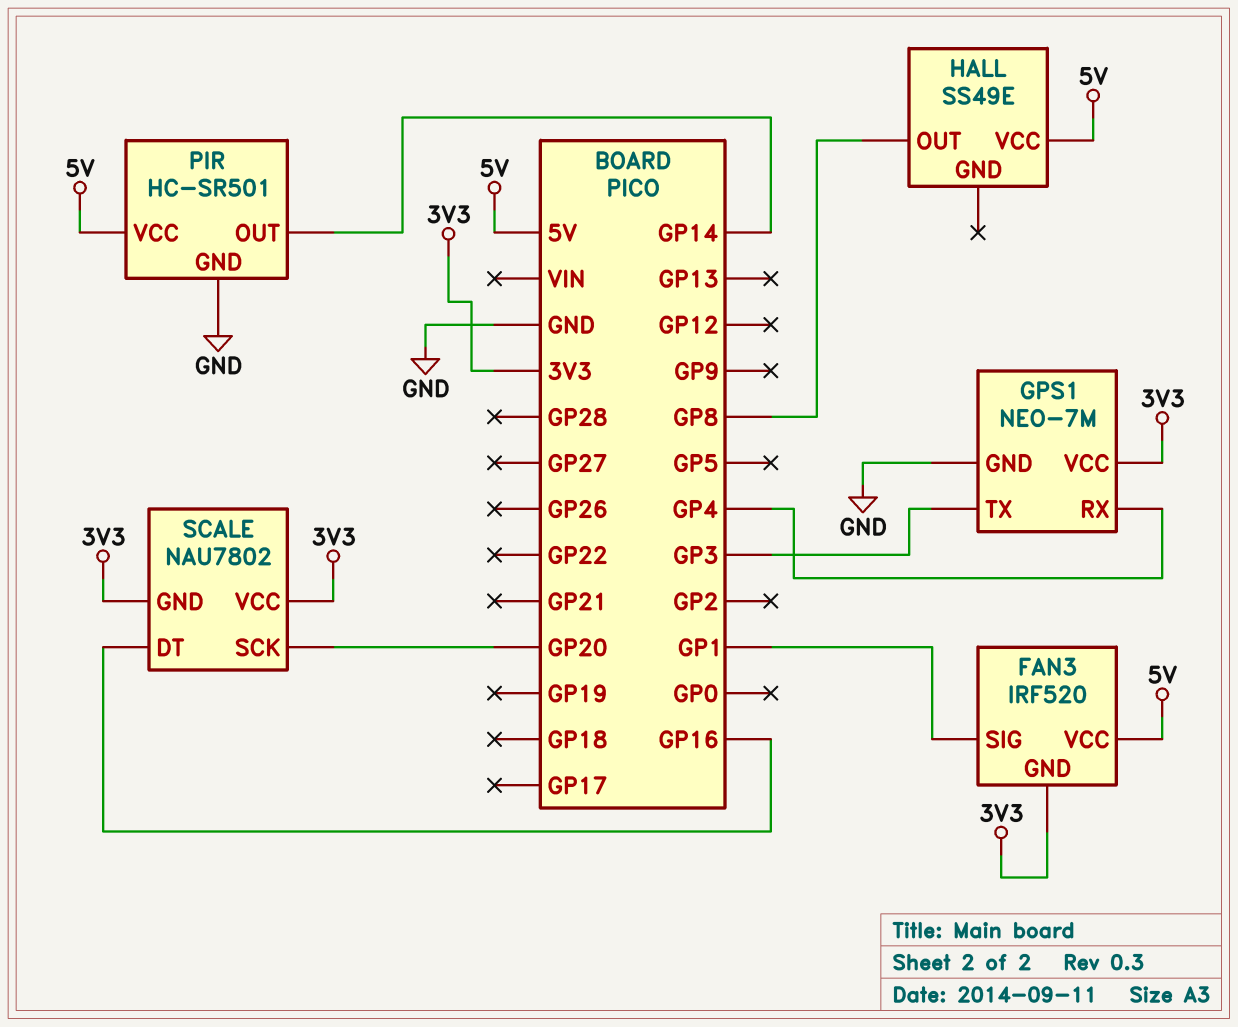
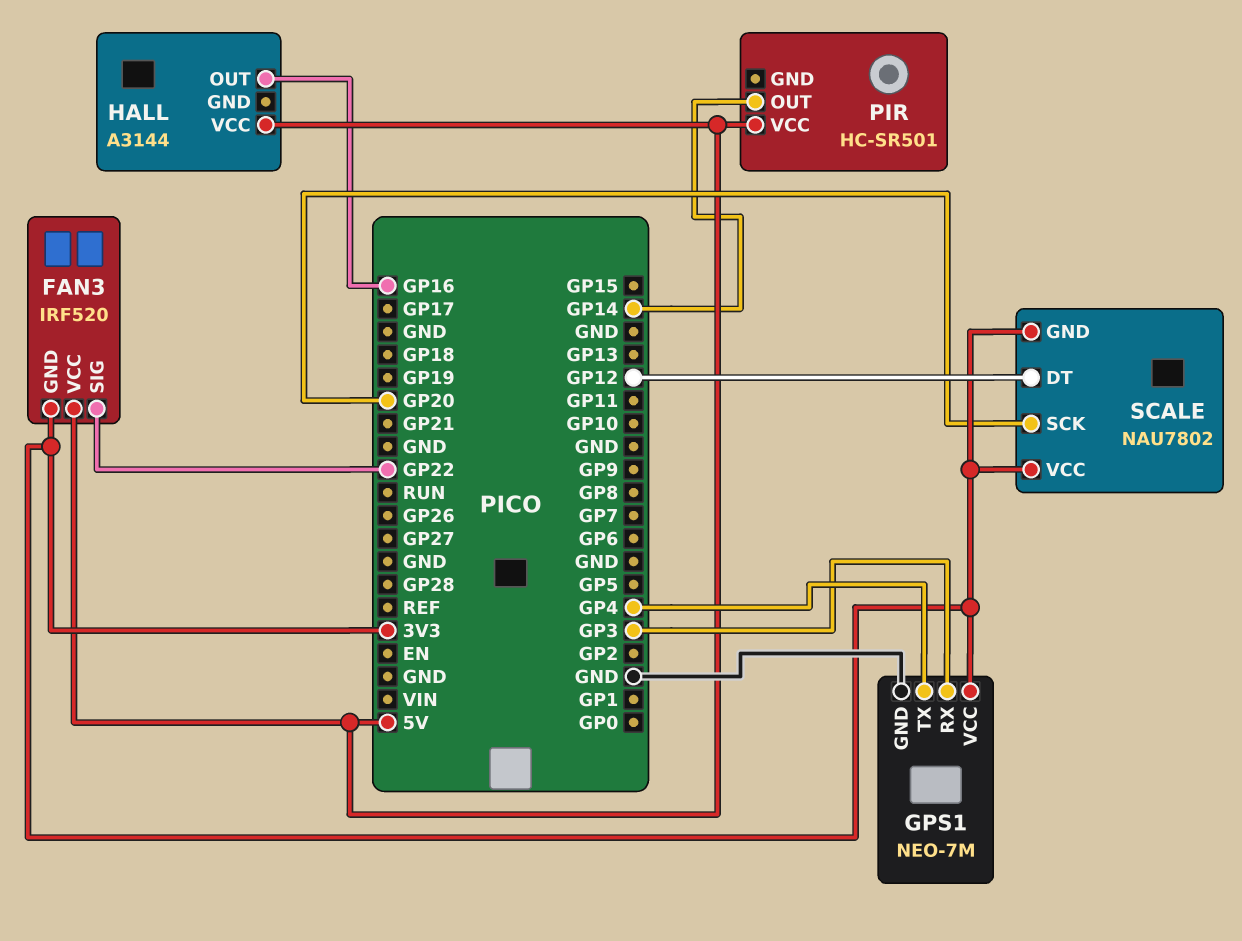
FAN3 pin SIG: GP1 -> GP22
GPS1 pin RX: GP4 -> GP3
GPS1 pin TX: GP3 -> GP4
HALL: SS49E -> A3144
HALL pin OUT: GP8 -> GP16
PIR pin GND: GND -> none
SCALE pin DT: GP16 -> GP12

